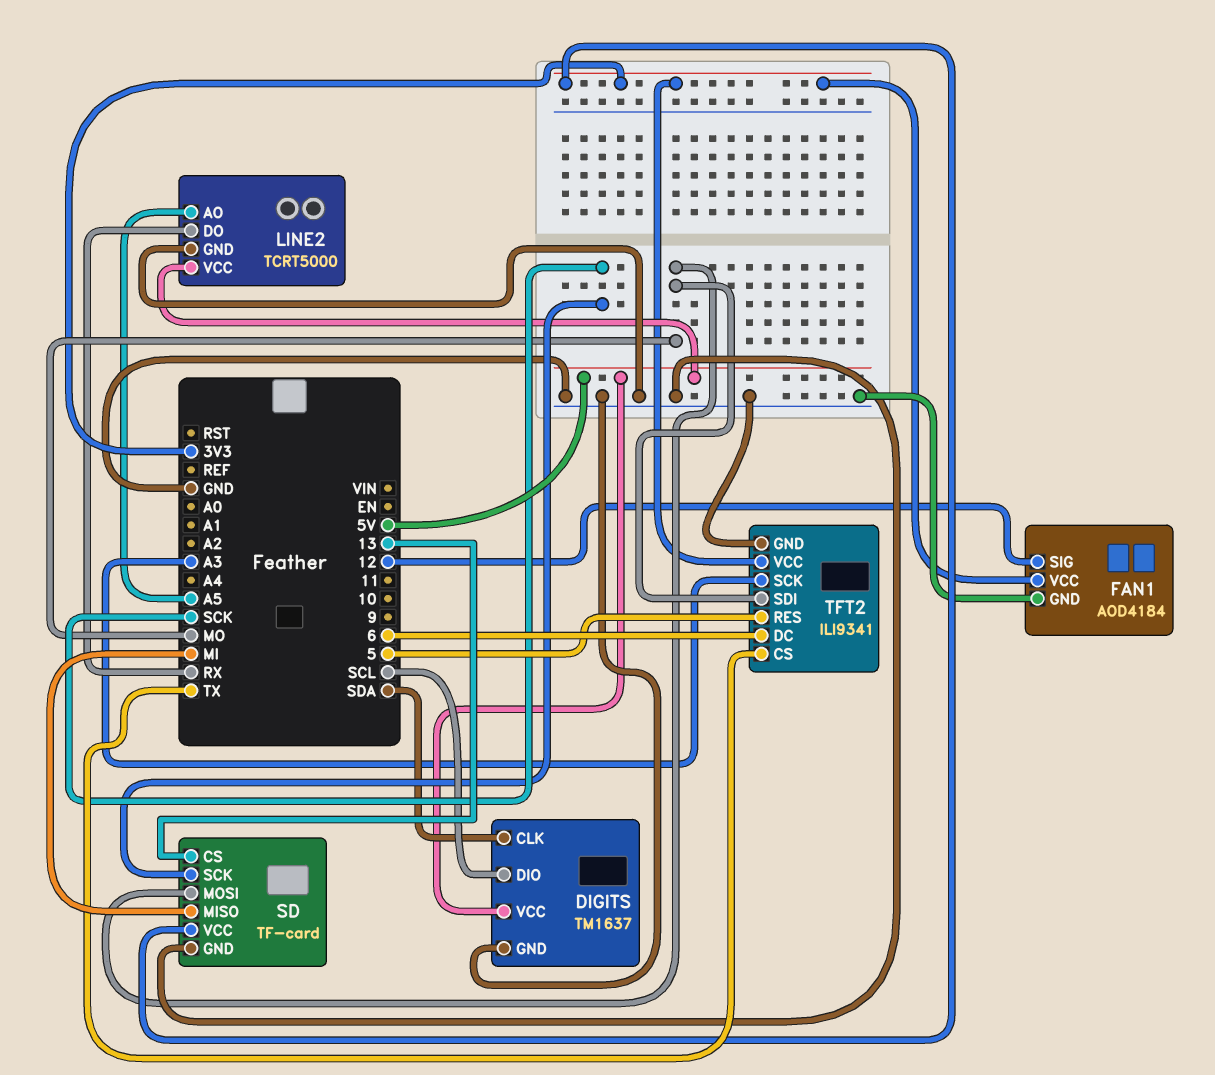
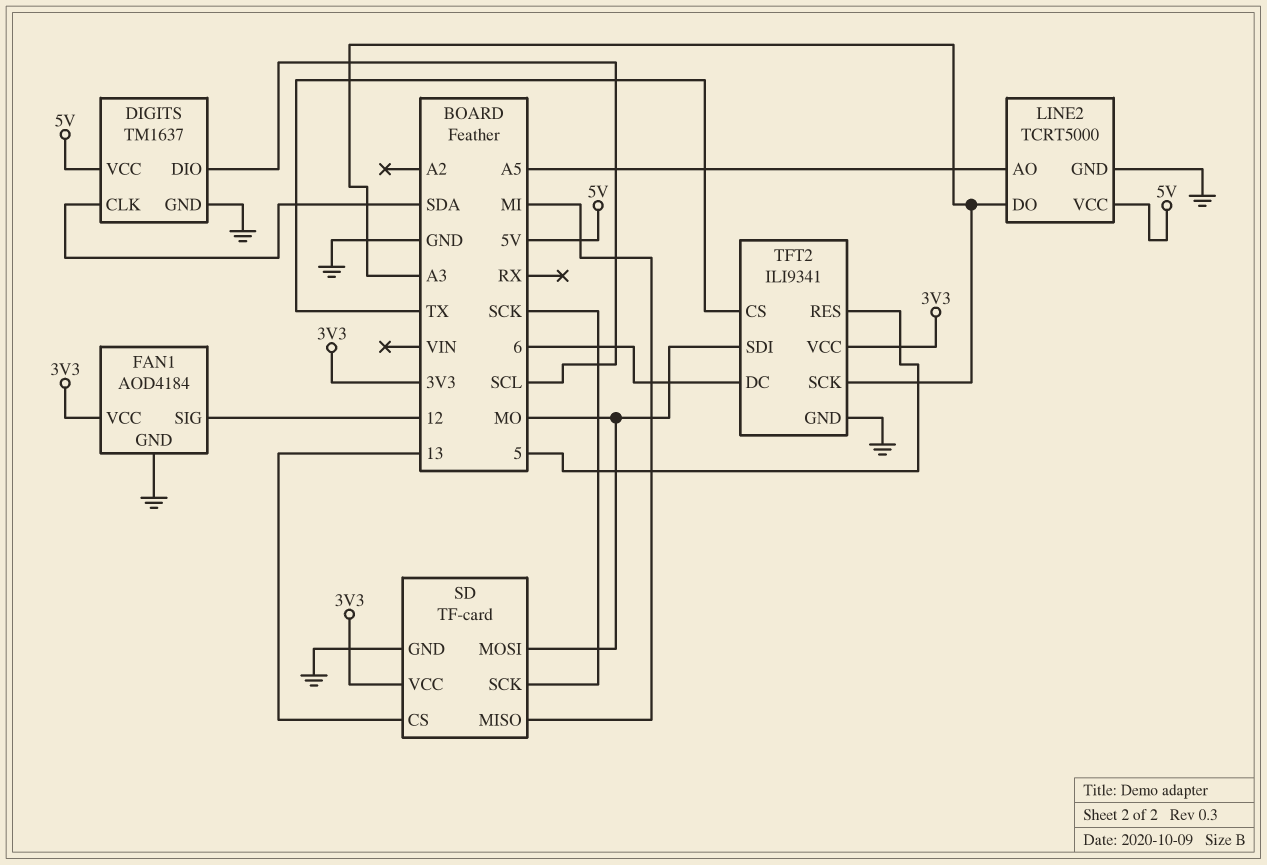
LINE2 pin DO: RX -> A3

